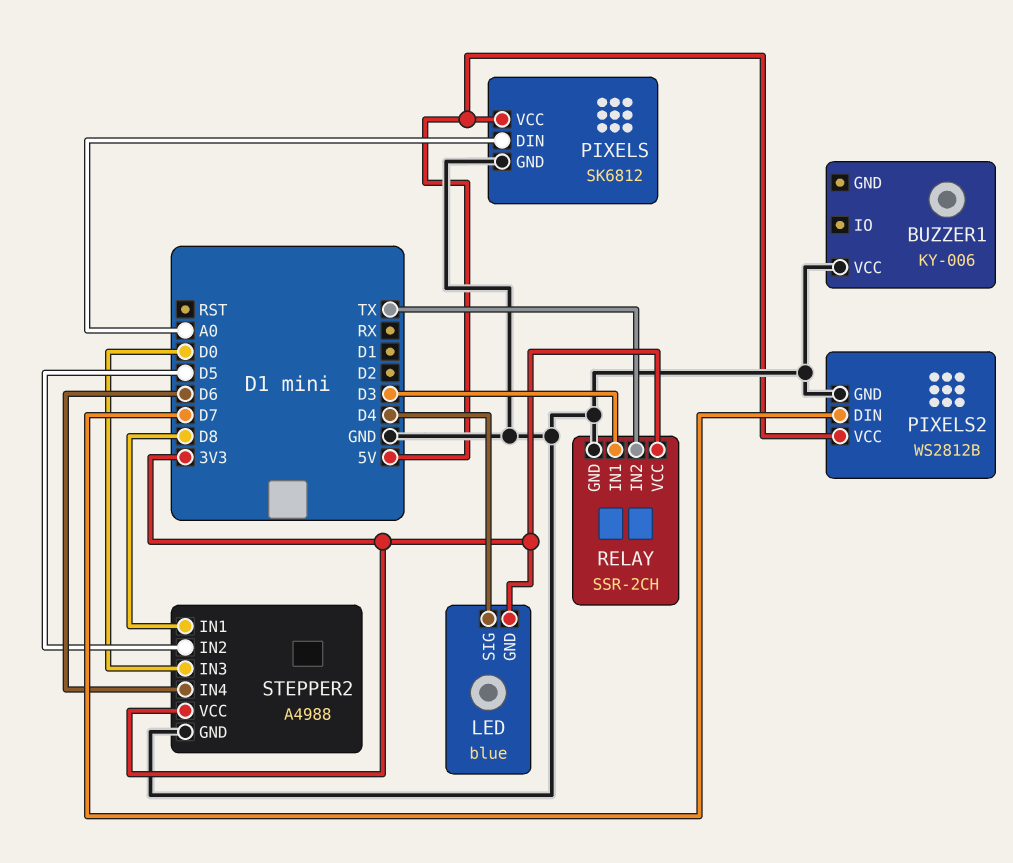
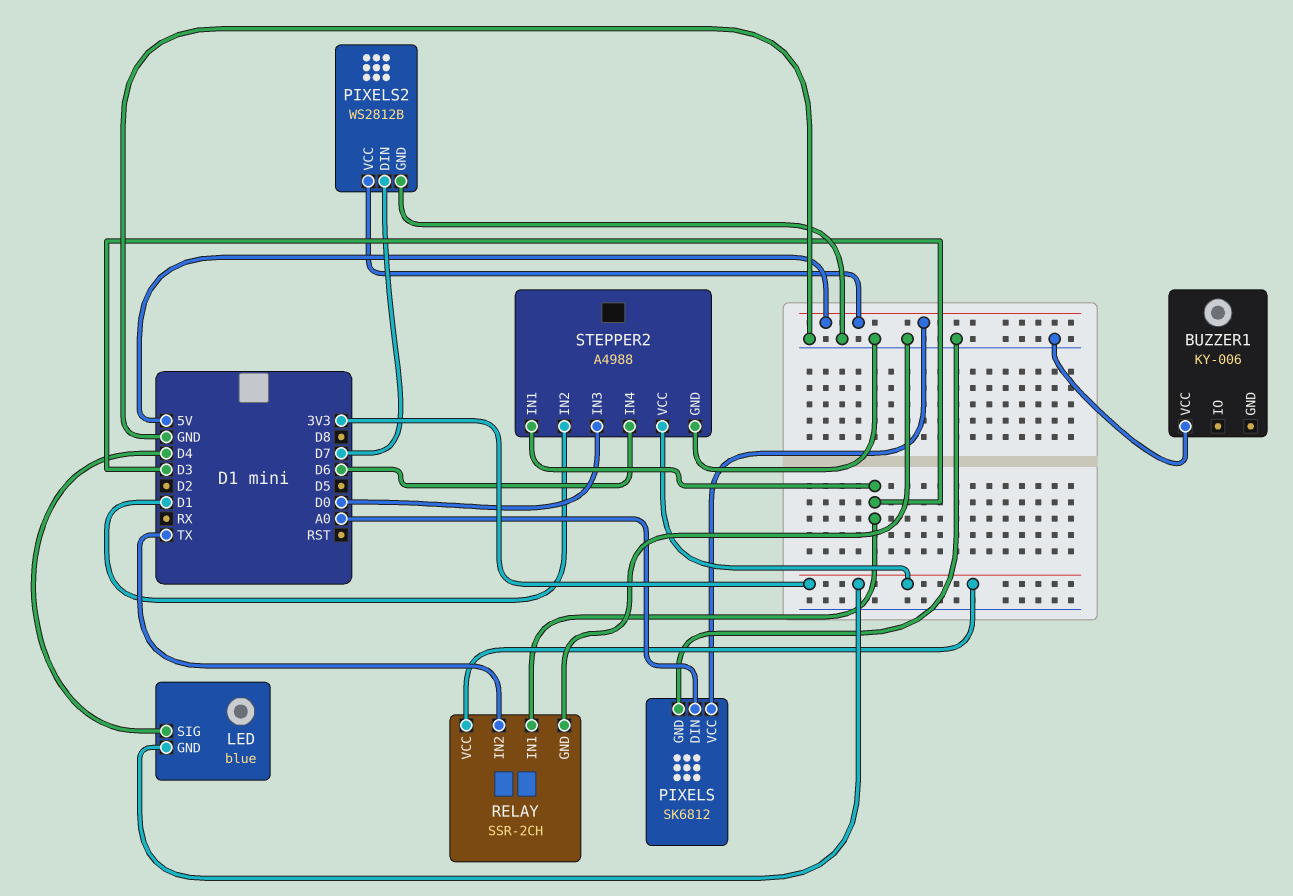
STEPPER2 pin IN1: D8 -> D3
STEPPER2 pin IN2: D5 -> D1

